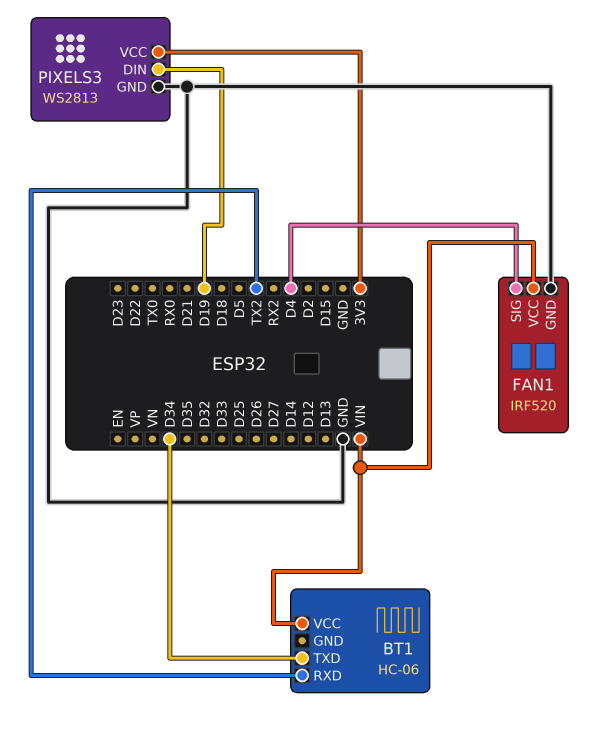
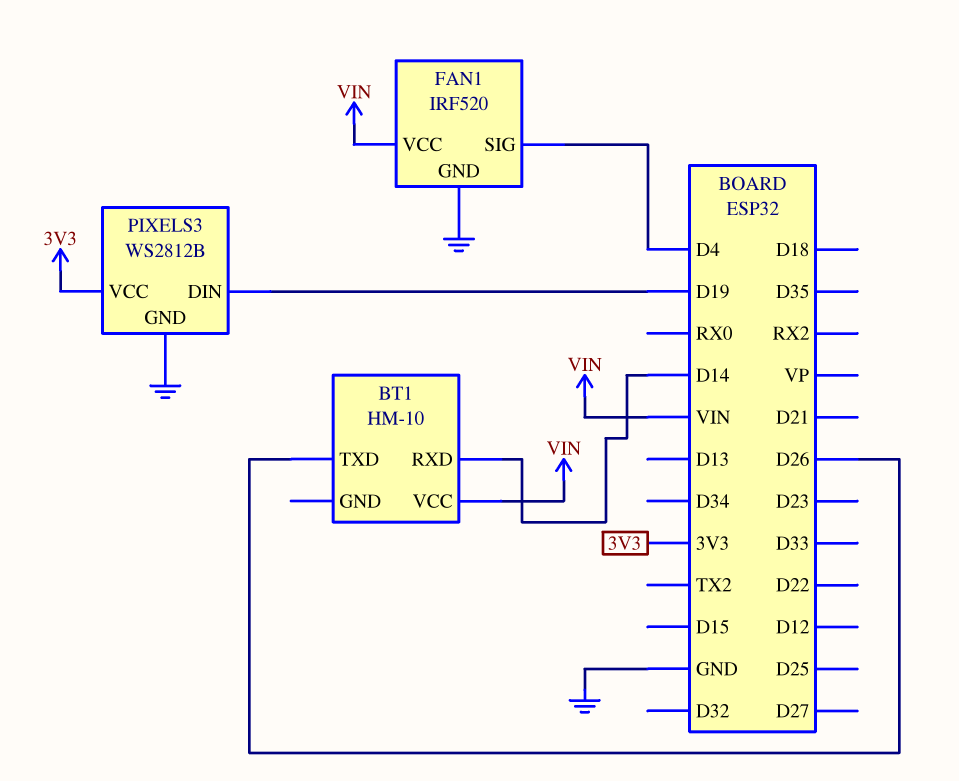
BT1: HC-06 -> HM-10
BT1 pin RXD: TX2 -> D14
BT1 pin TXD: D34 -> D26
PIXELS3: WS2813 -> WS2812B

